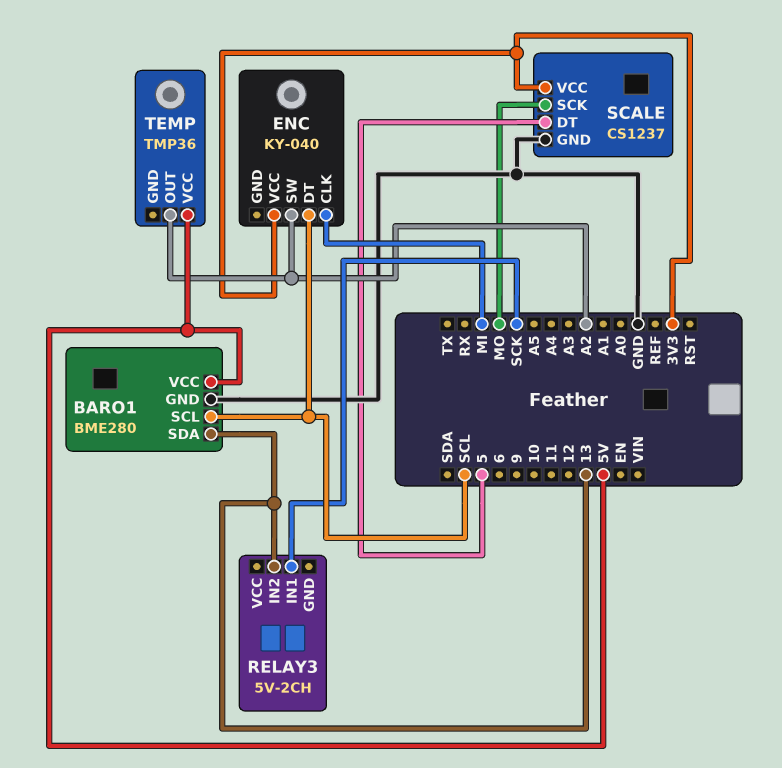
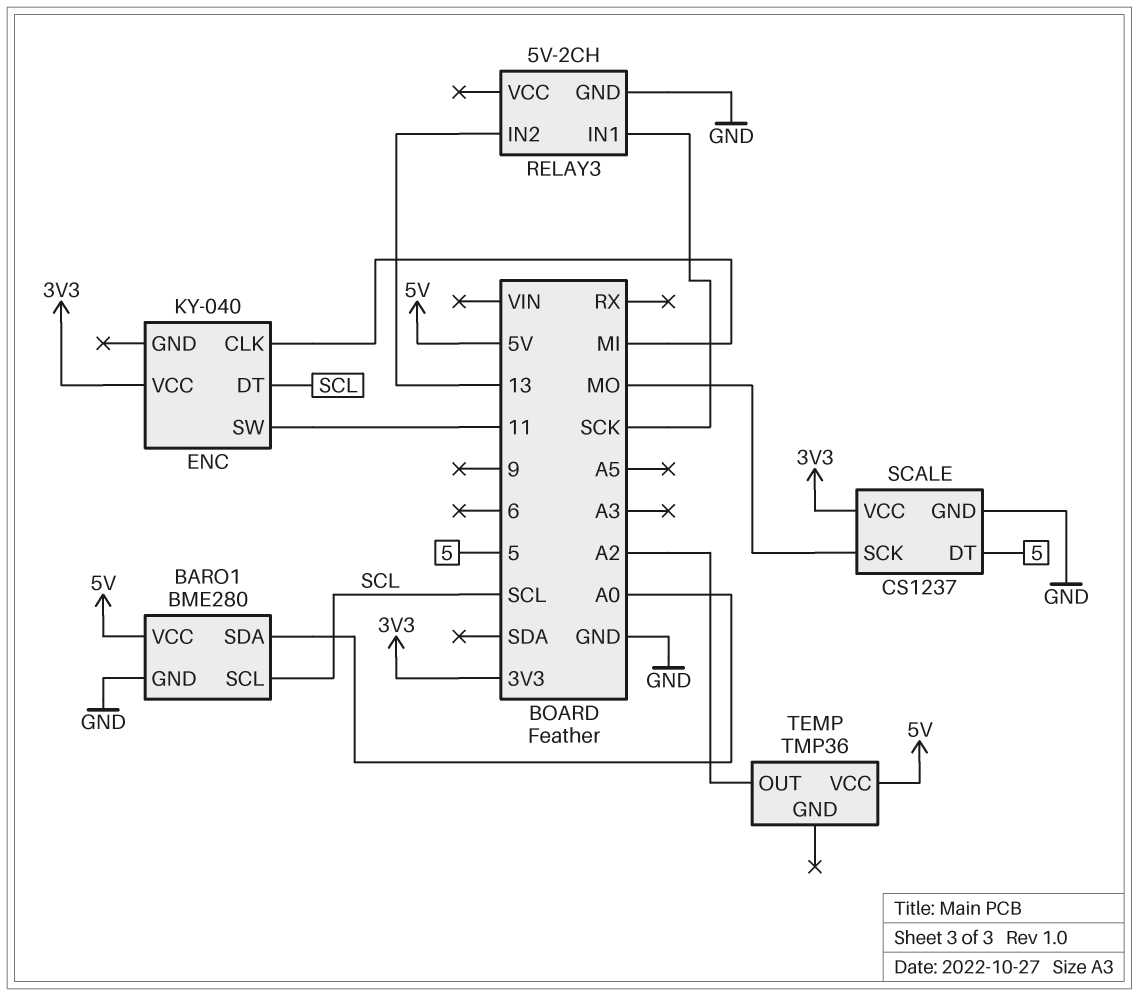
BARO1 pin SDA: 13 -> A0
ENC pin SW: A2 -> 11
RELAY3 pin GND: none -> GND

